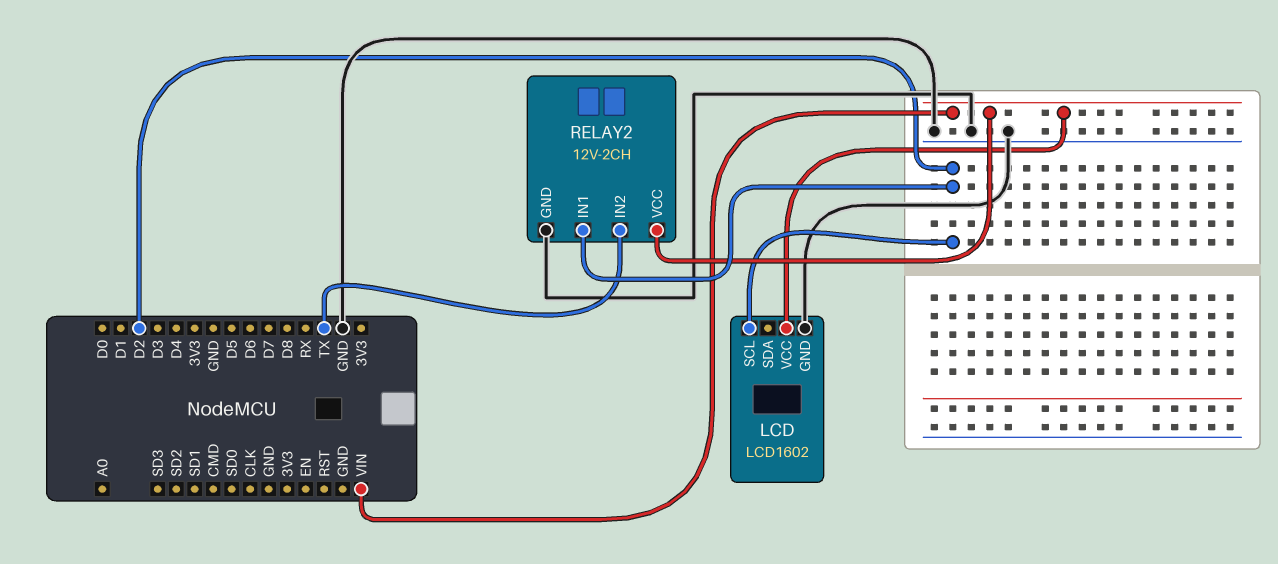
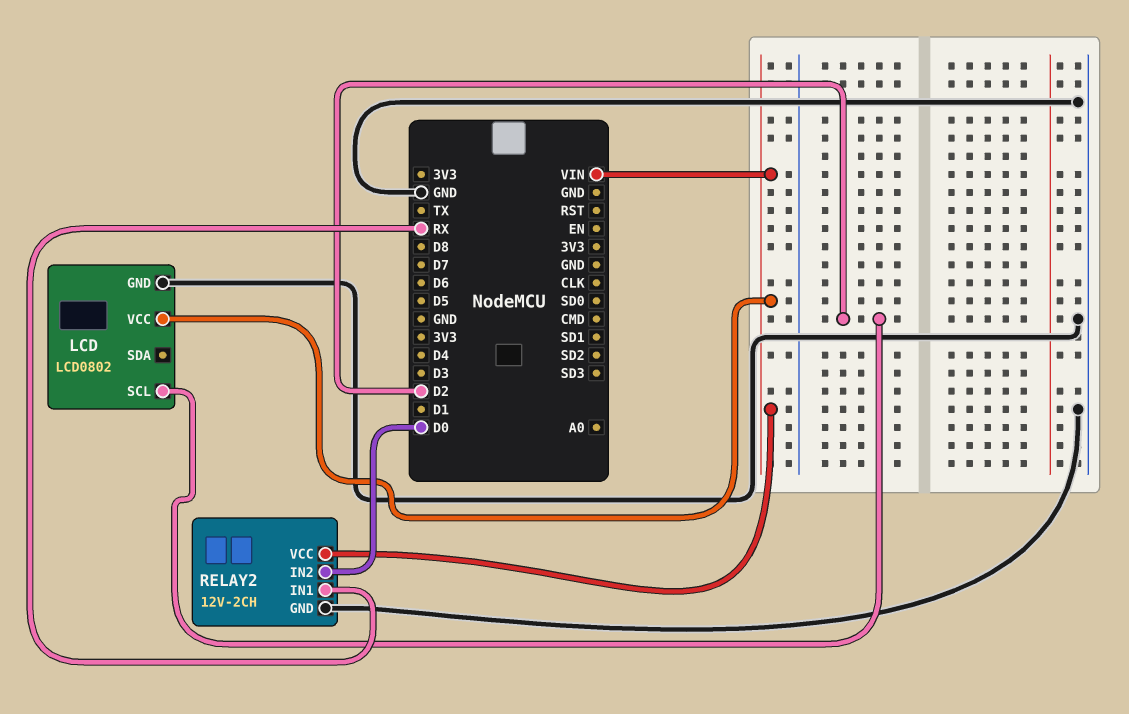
LCD: LCD1602 -> LCD0802
RELAY2 pin IN1: D2 -> RX
RELAY2 pin IN2: TX -> D0

